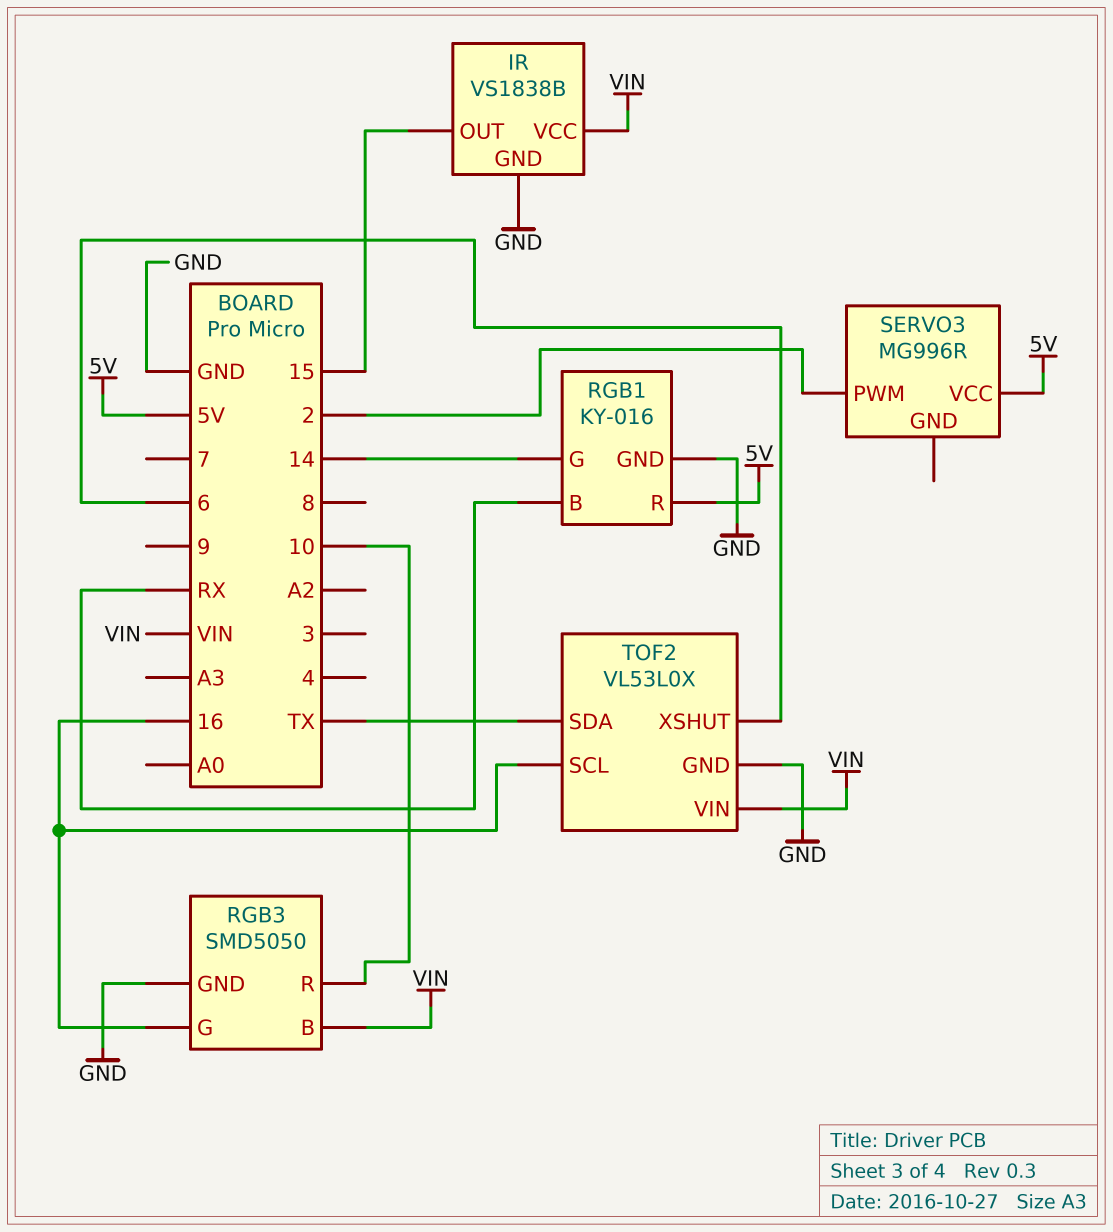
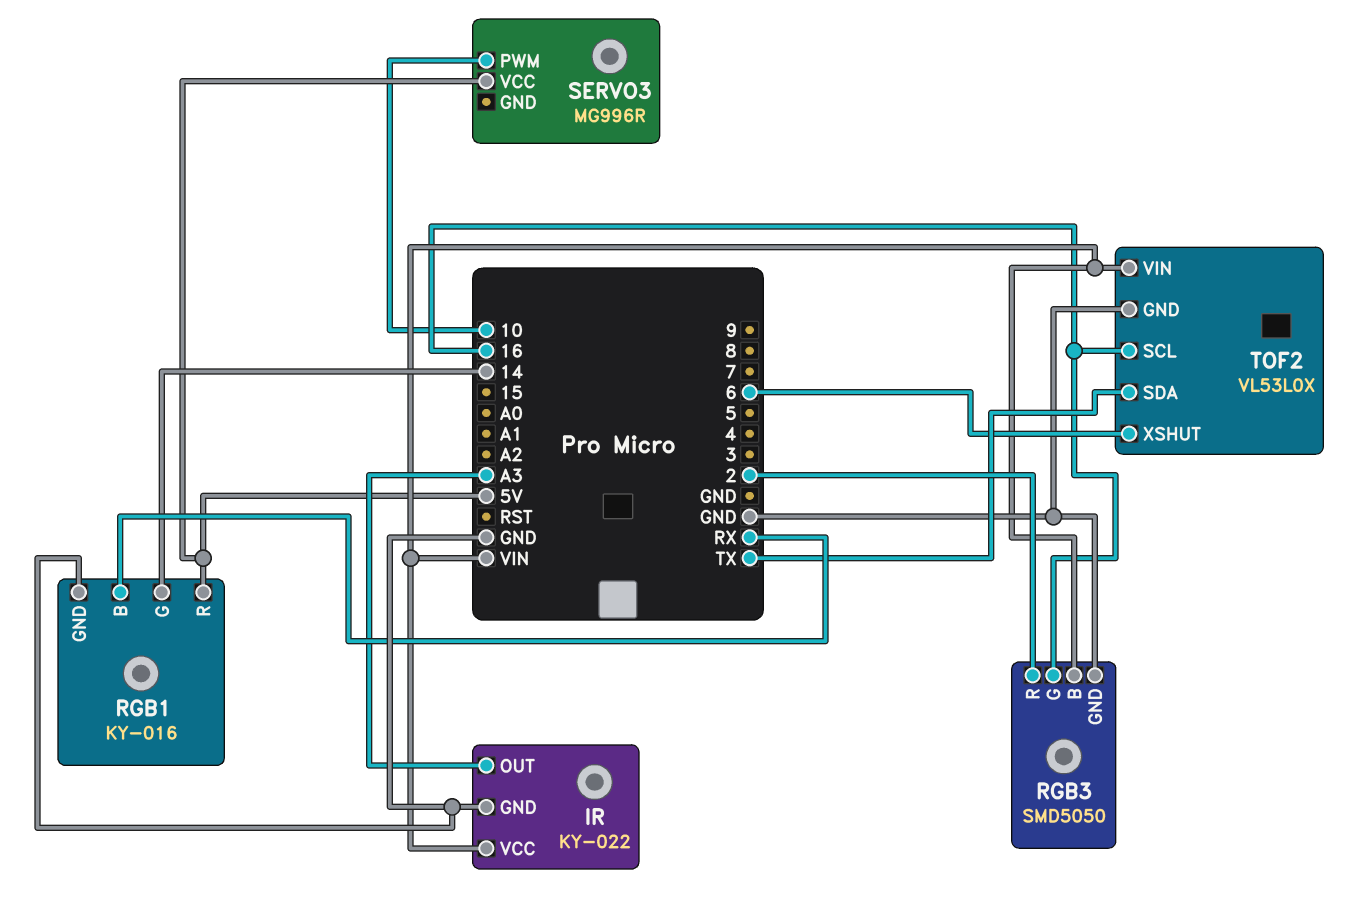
IR: VS1838B -> KY-022
IR pin OUT: 15 -> A3
RGB3 pin R: 10 -> 2
SERVO3 pin PWM: 2 -> 10

